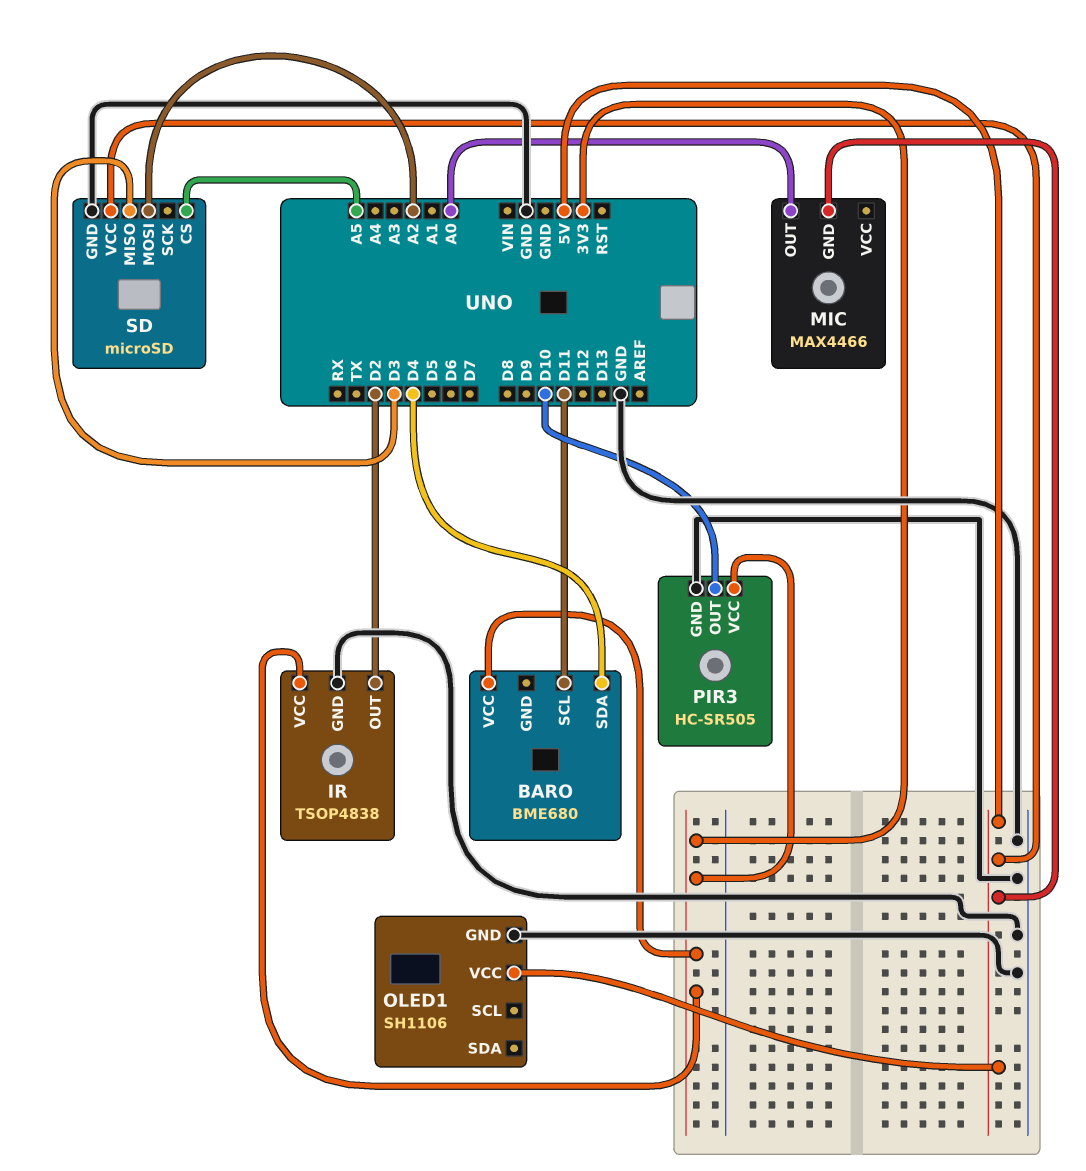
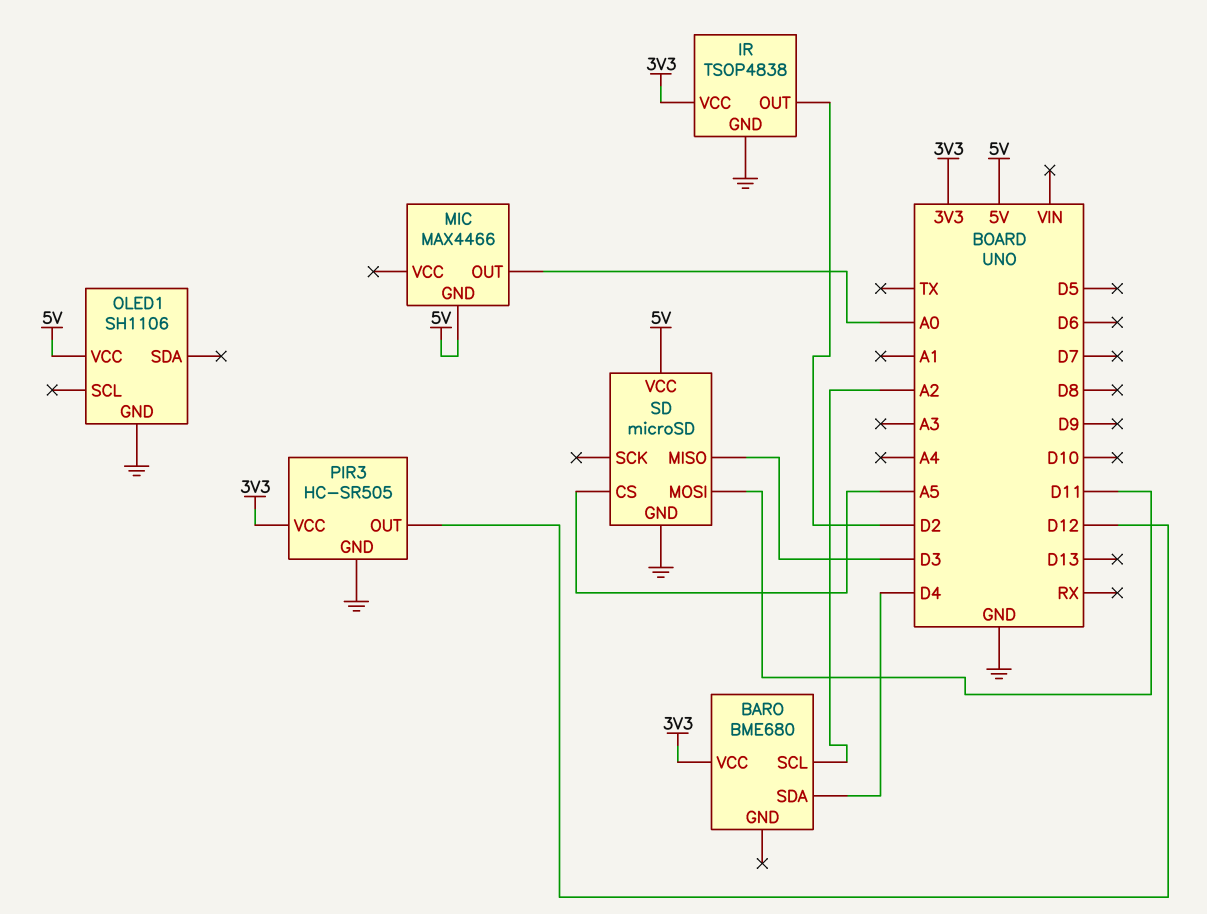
BARO pin SCL: D11 -> A2
PIR3 pin OUT: D10 -> D12
SD pin MOSI: A2 -> D11

